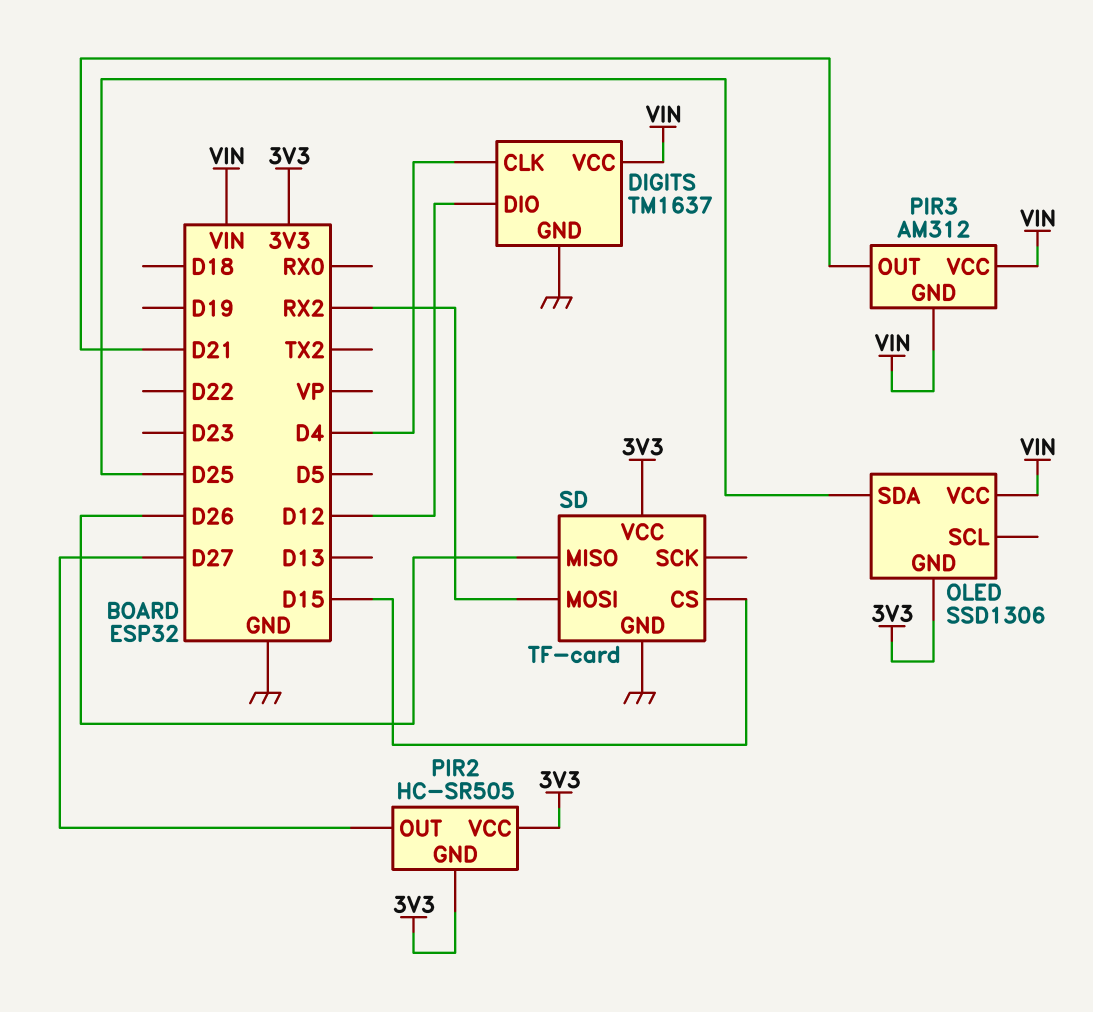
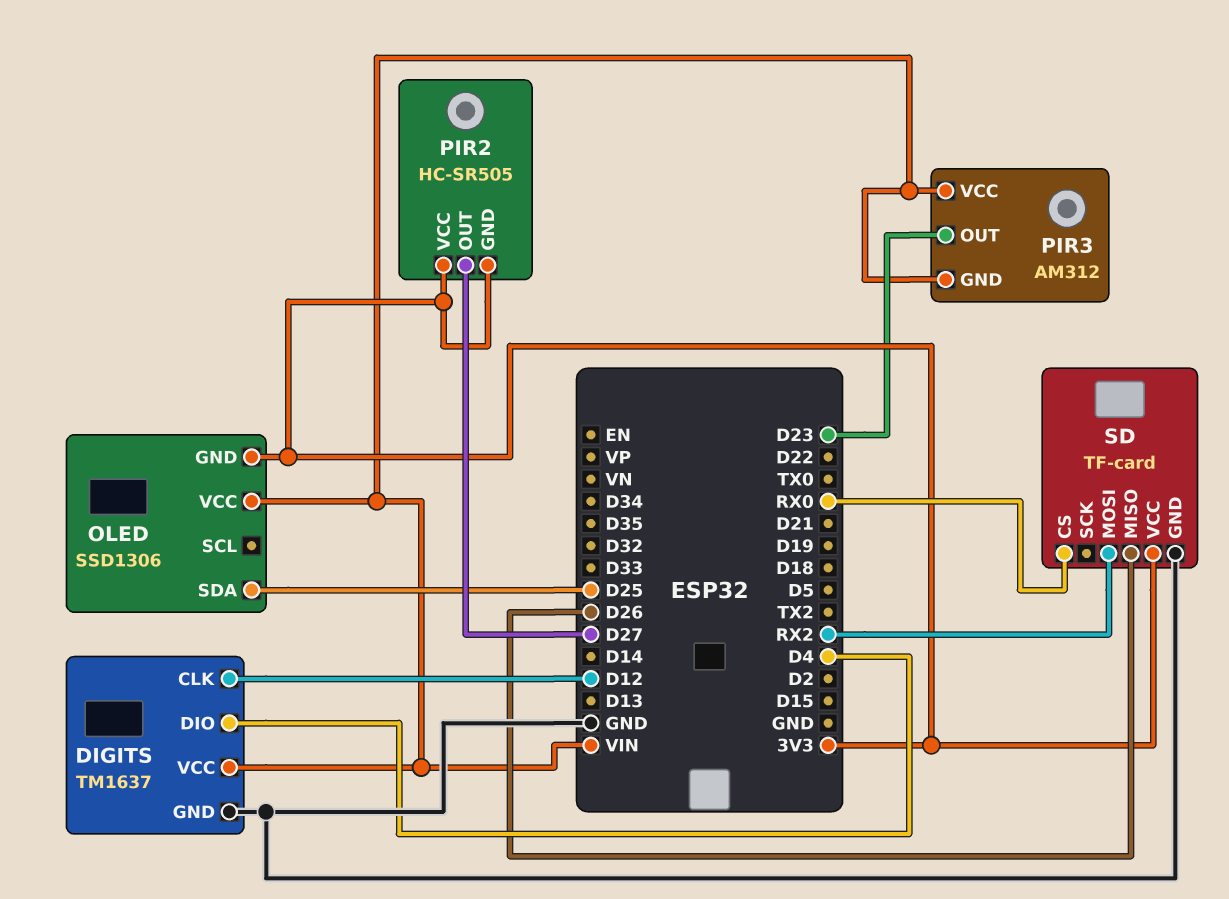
DIGITS pin CLK: D4 -> D12
DIGITS pin DIO: D12 -> D4
PIR3 pin OUT: D21 -> D23
SD pin CS: D15 -> RX0

